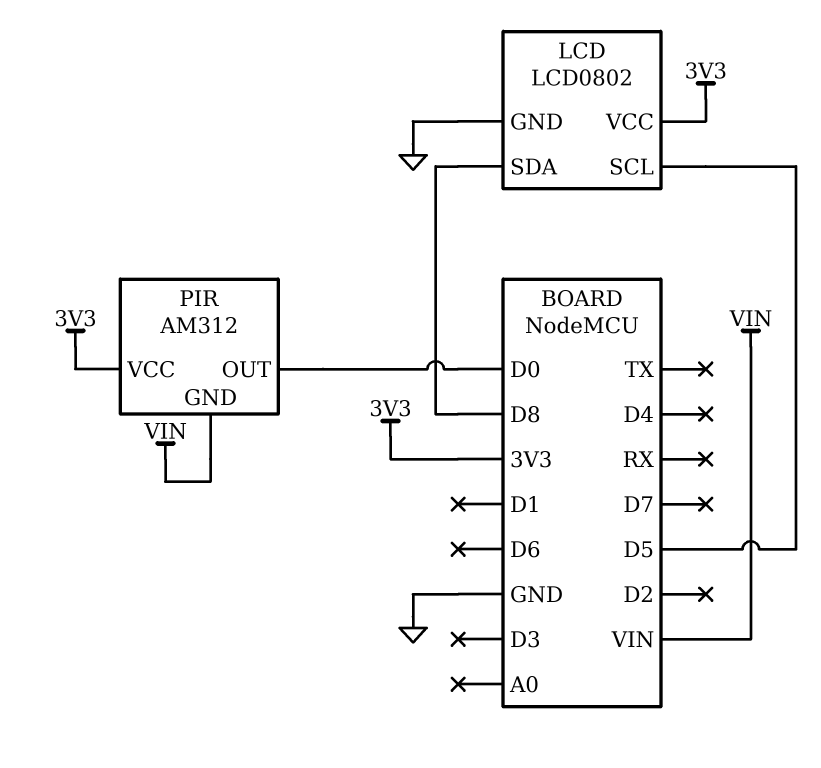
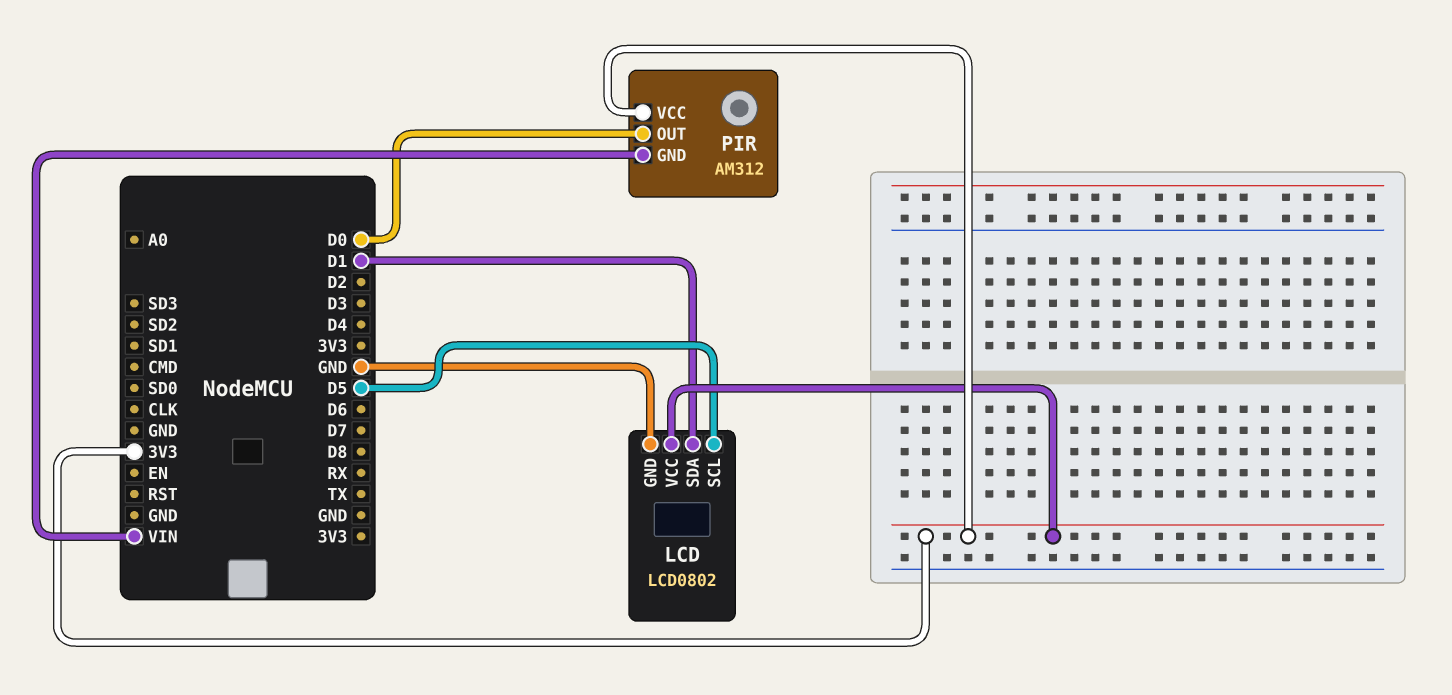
LCD pin SDA: D8 -> D1

